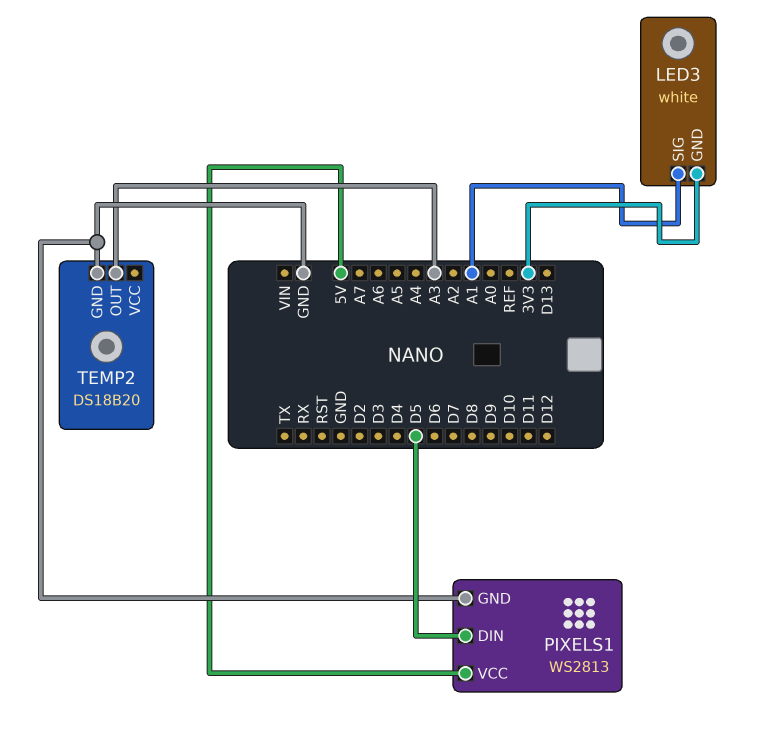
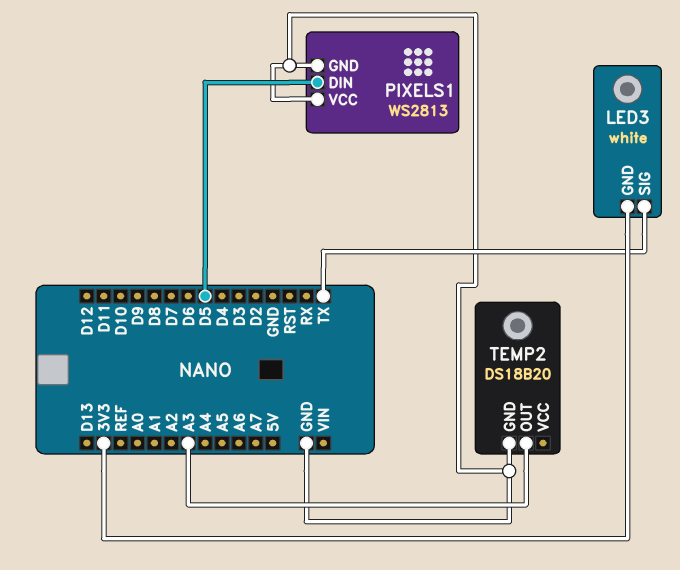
LED3 pin SIG: A1 -> TX
PIXELS1 pin VCC: 5V -> GND

